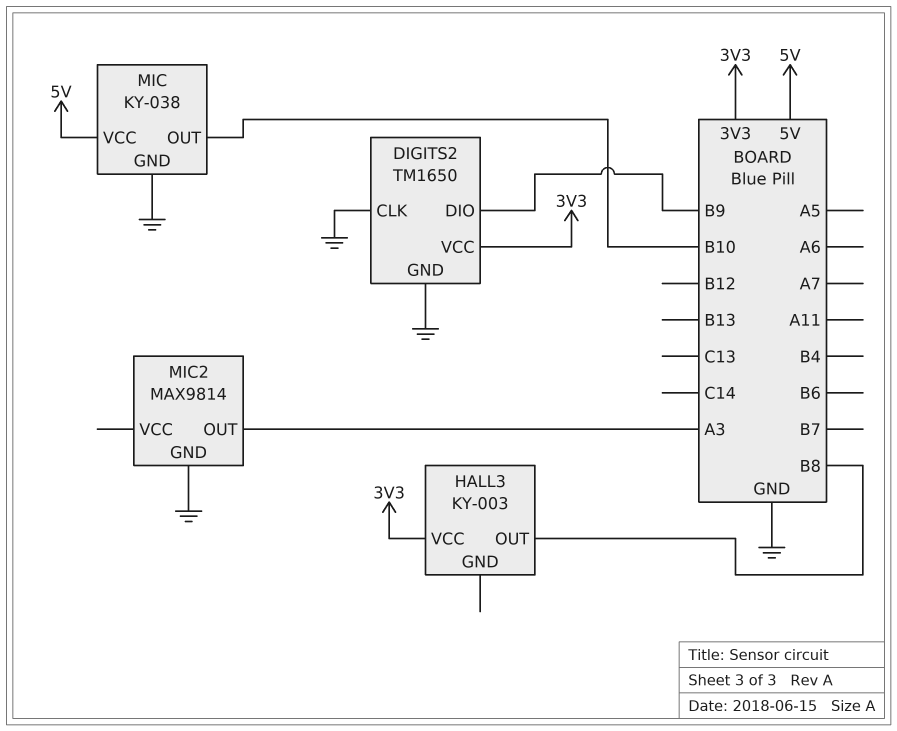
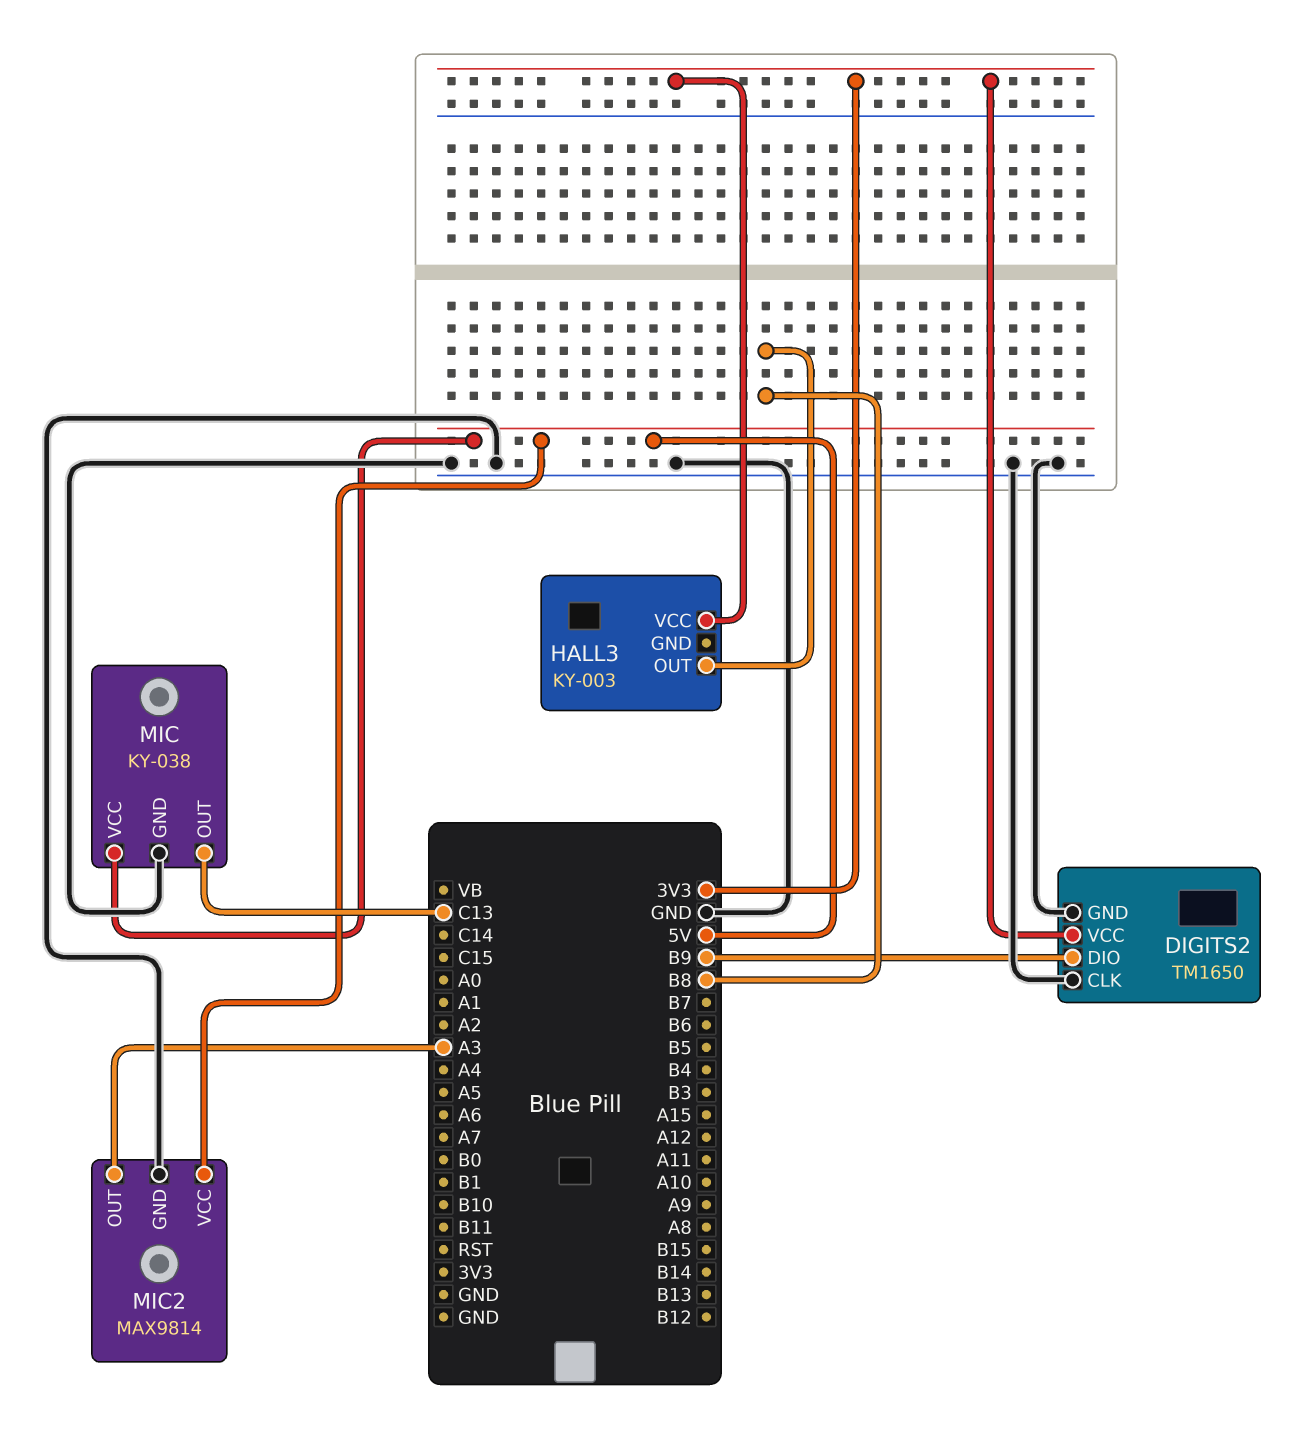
MIC pin OUT: B10 -> C13
MIC2 pin VCC: none -> 5V

